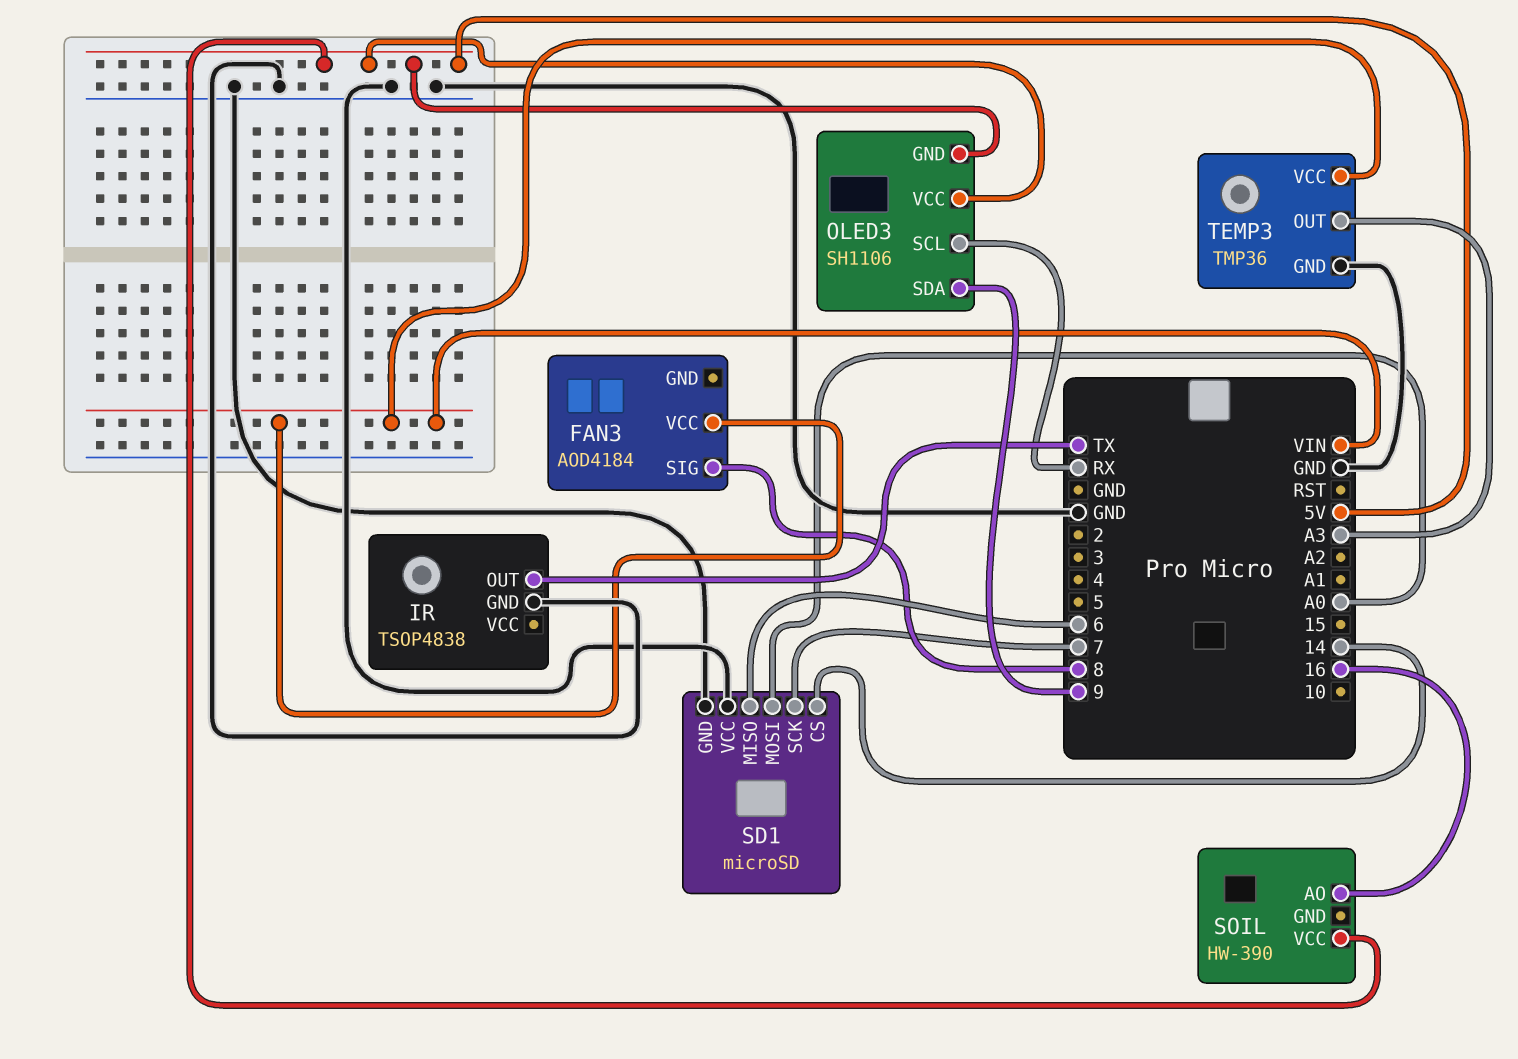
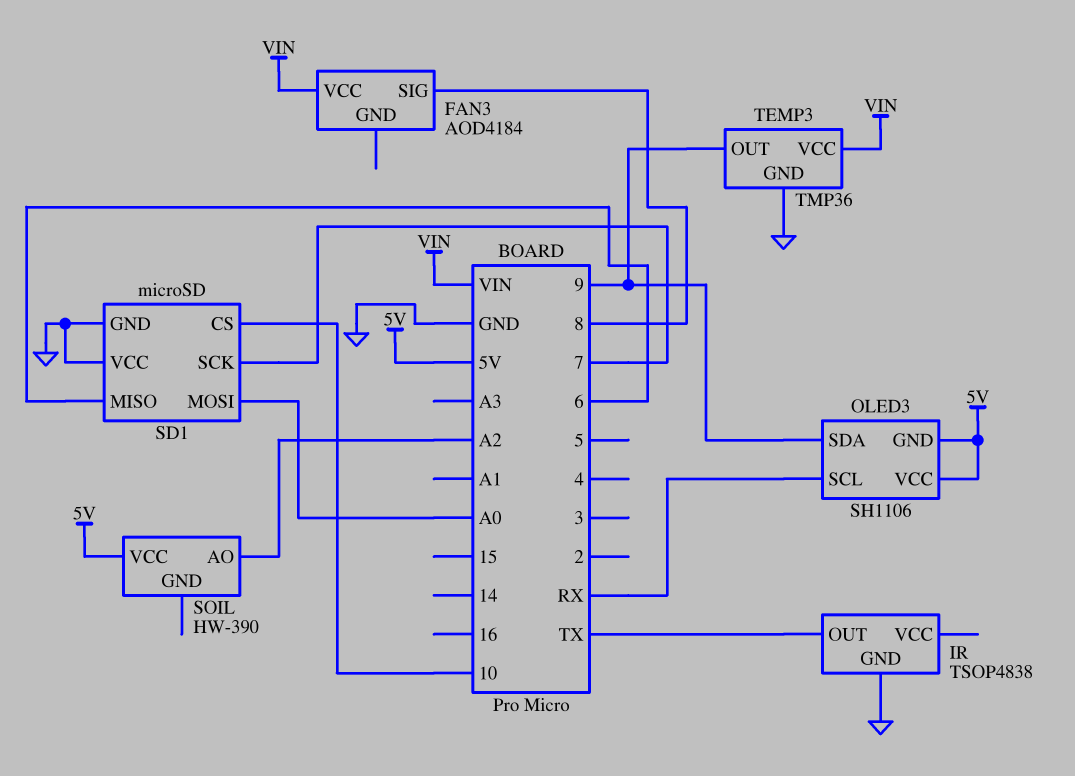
SD1 pin CS: 14 -> 10
SOIL pin AO: 16 -> A2
TEMP3 pin OUT: A3 -> 9

